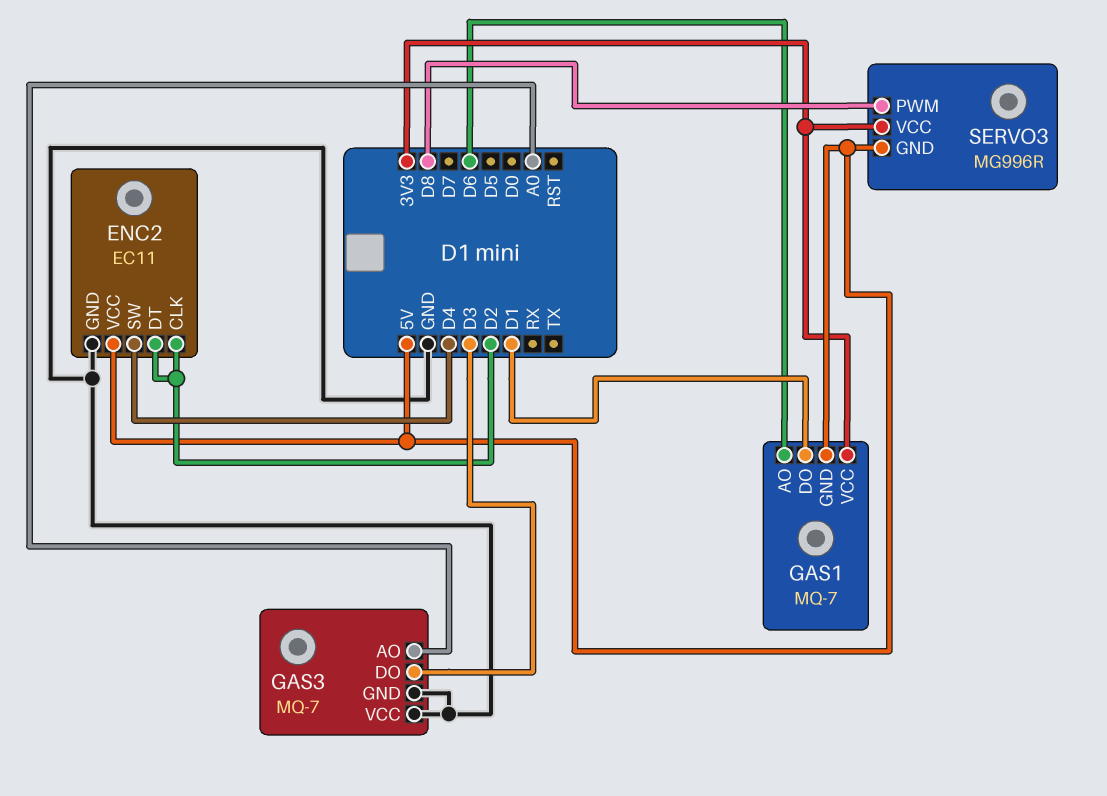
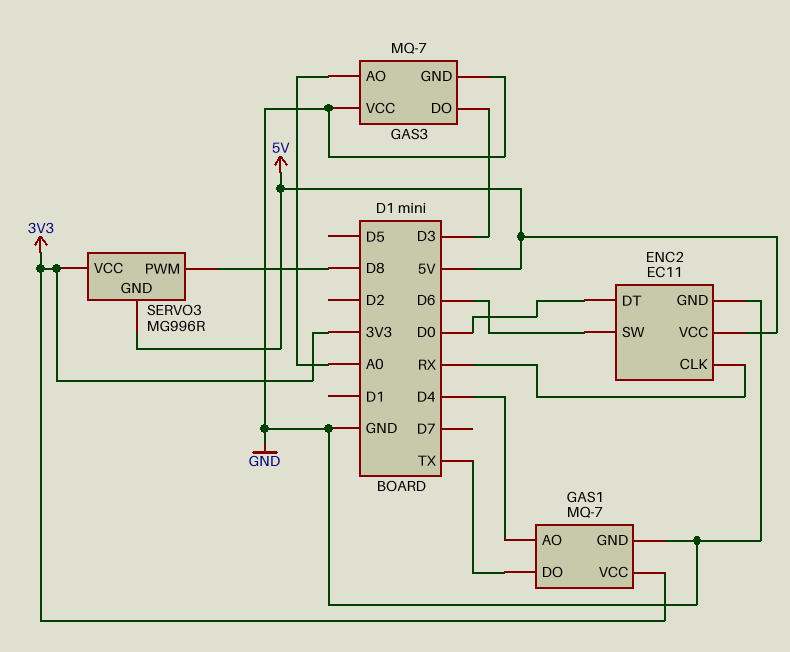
ENC2 pin CLK: D2 -> RX
ENC2 pin DT: D2 -> D0
ENC2 pin SW: D4 -> D6
GAS1 pin AO: D6 -> D4
GAS1 pin DO: D1 -> TX
GAS1 pin GND: 5V -> GND

